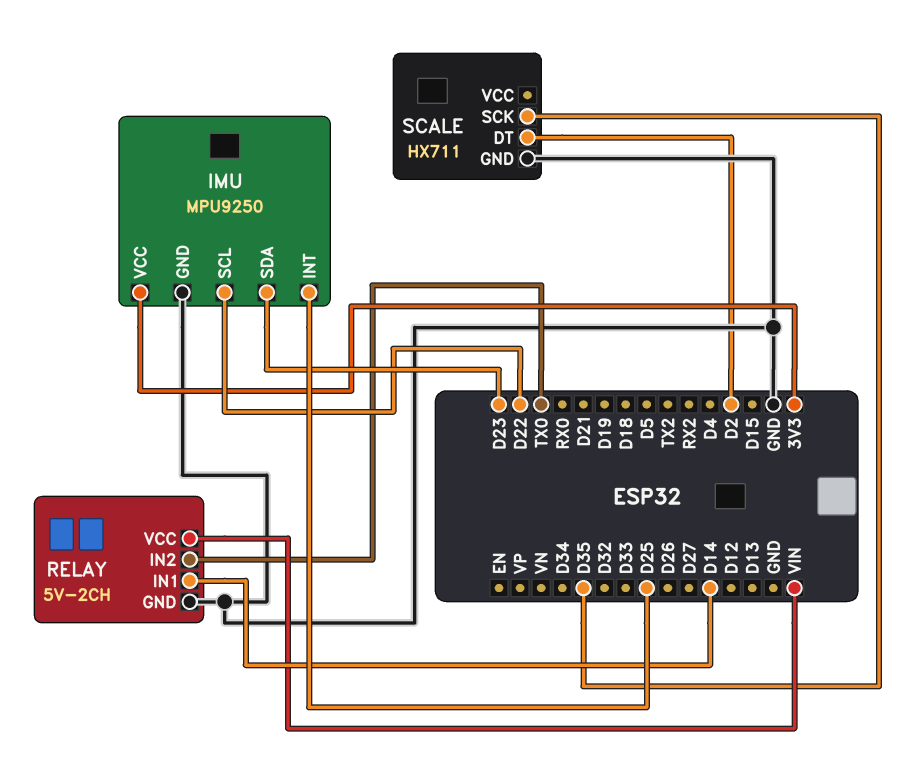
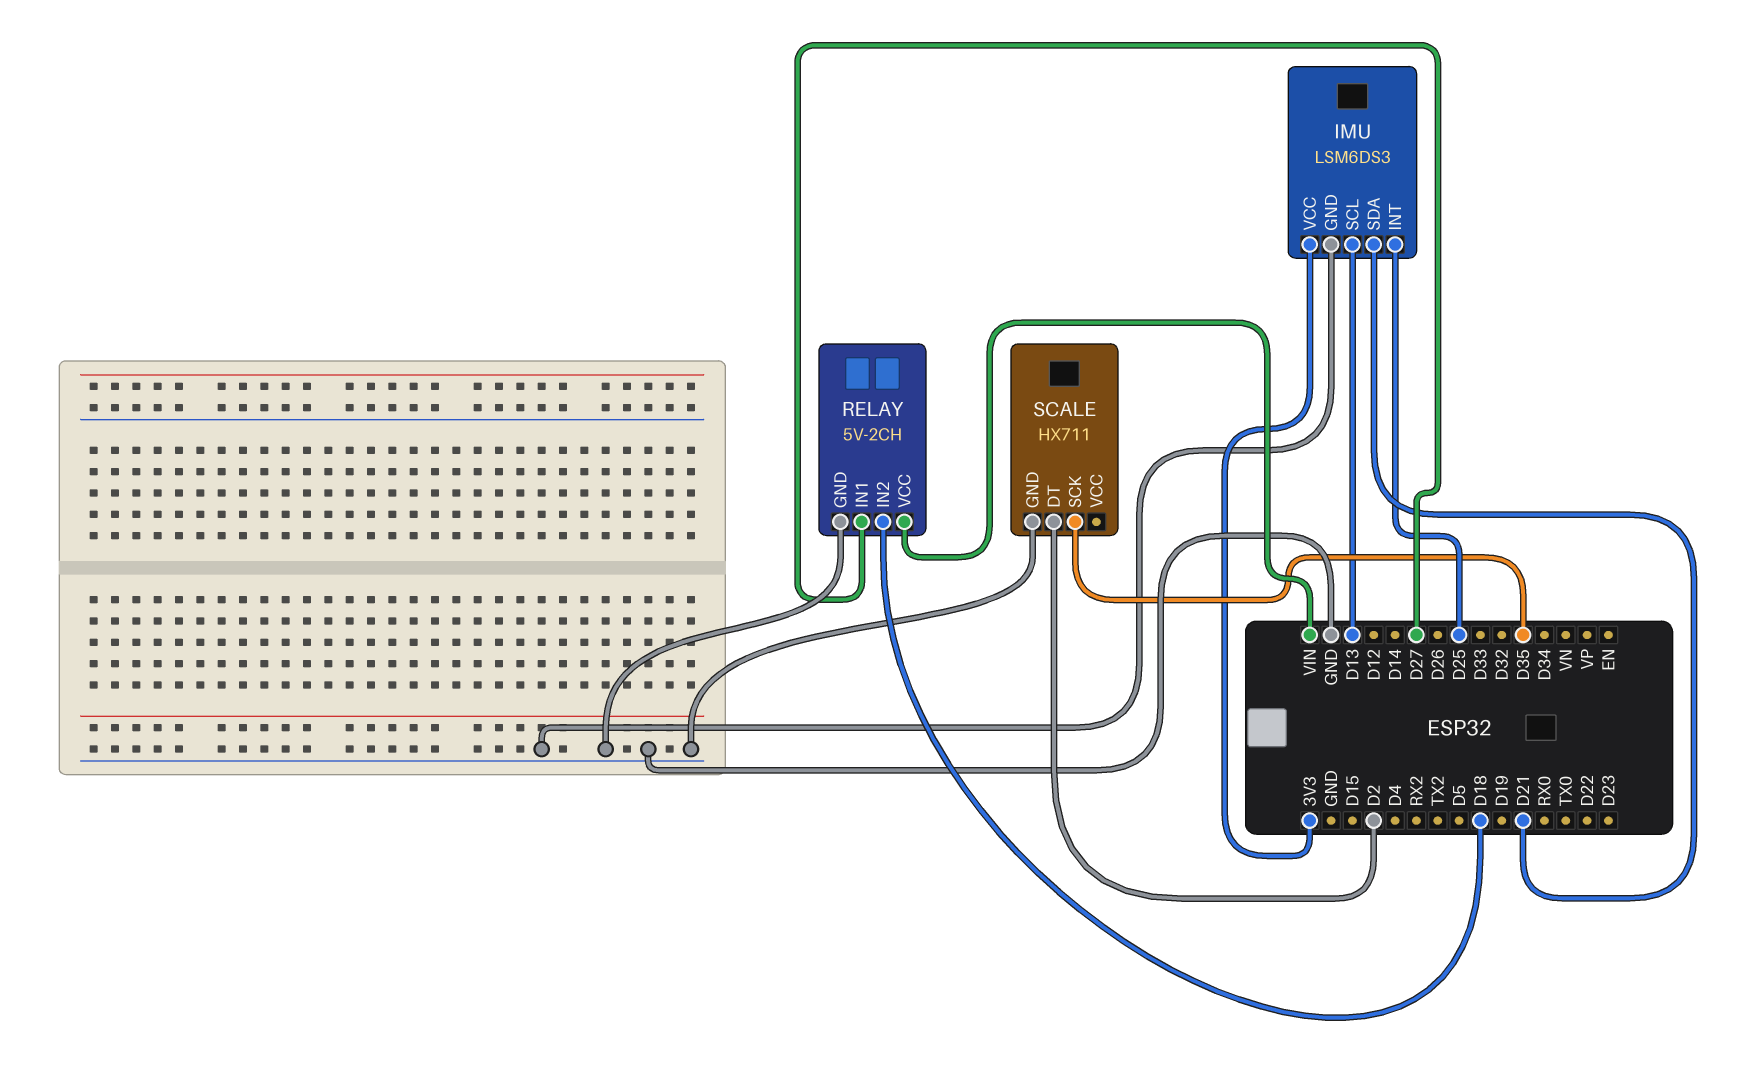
IMU: MPU9250 -> LSM6DS3
IMU pin SCL: D22 -> D13
IMU pin SDA: D23 -> D21
RELAY pin IN1: D14 -> D27
RELAY pin IN2: TX0 -> D18

